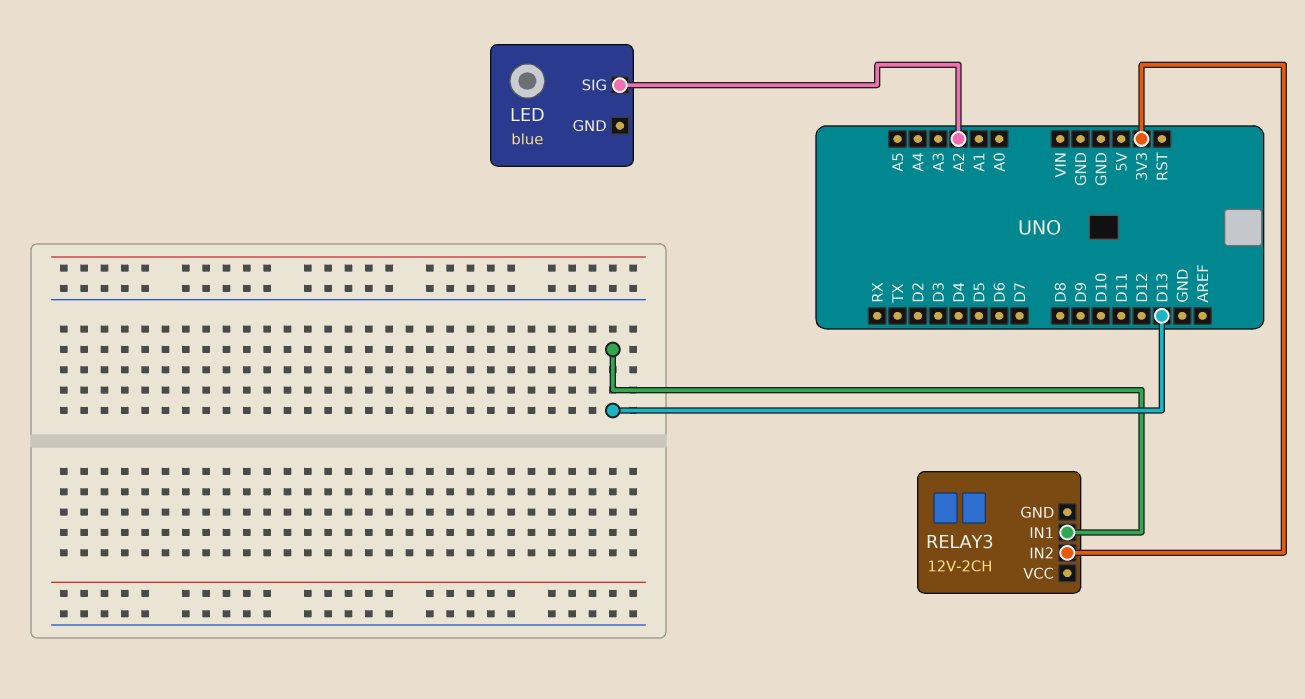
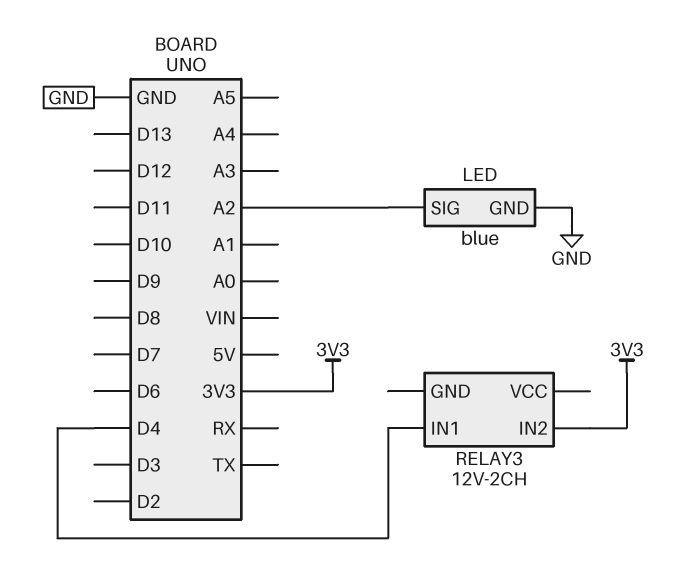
LED pin GND: none -> GND
RELAY3 pin IN1: D13 -> D4

